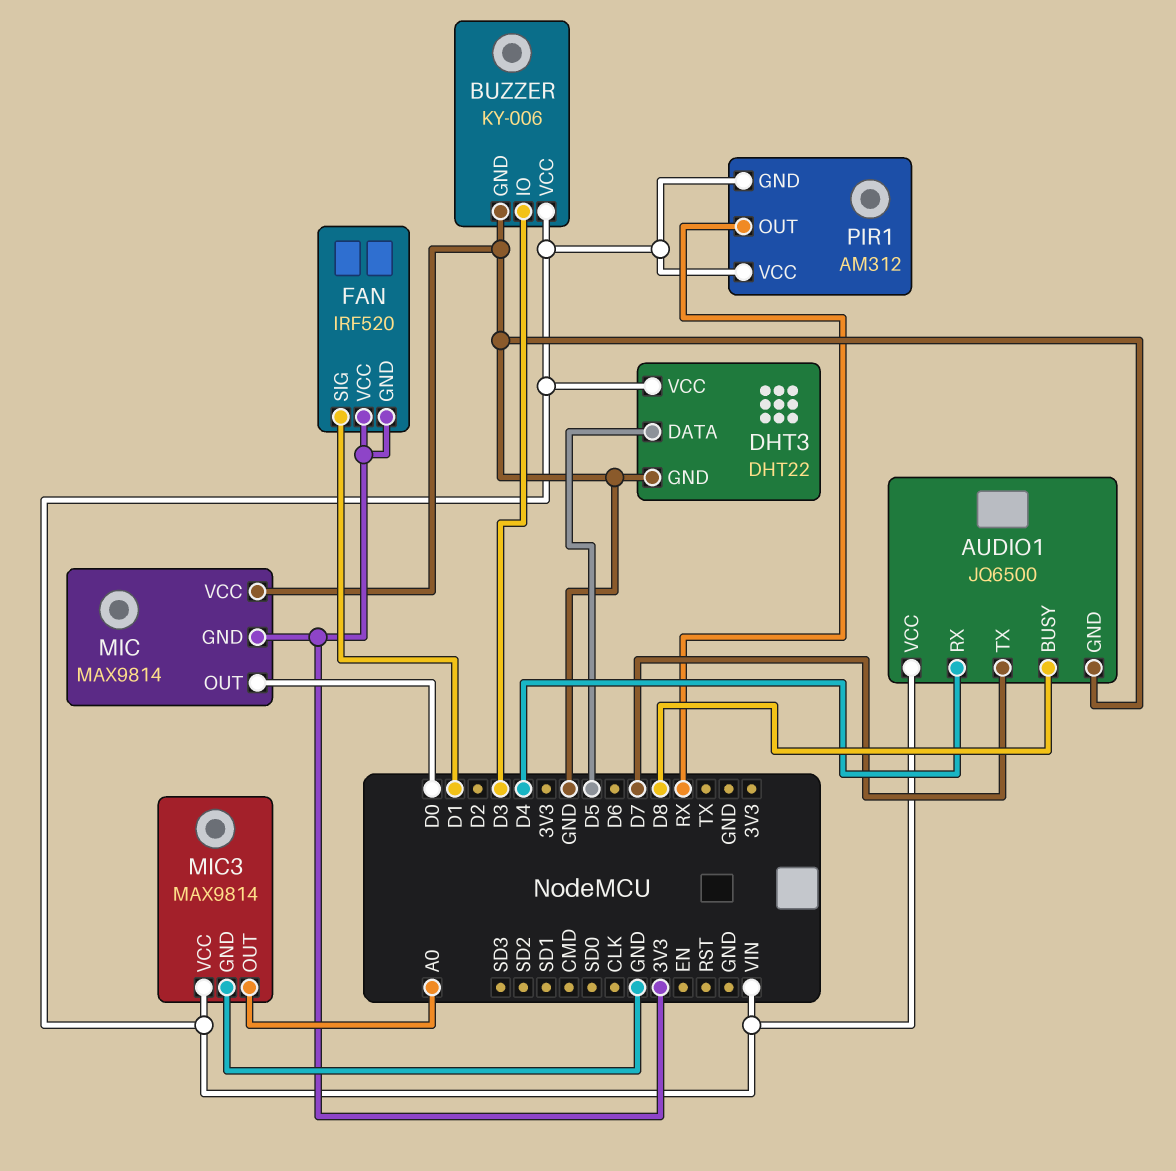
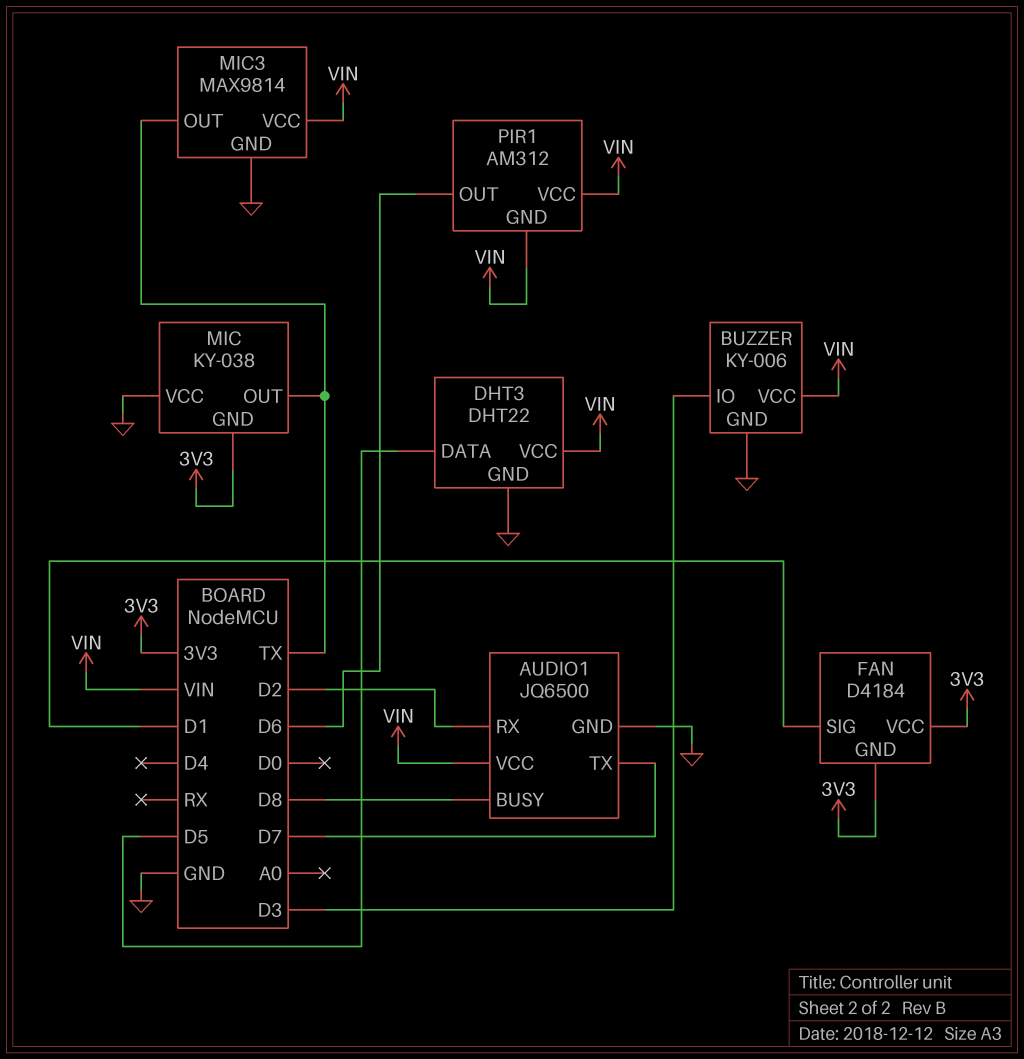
AUDIO1 pin RX: D4 -> D2
FAN: IRF520 -> D4184
MIC: MAX9814 -> KY-038
MIC pin OUT: D0 -> TX
MIC3 pin OUT: A0 -> TX
PIR1 pin OUT: RX -> D6

